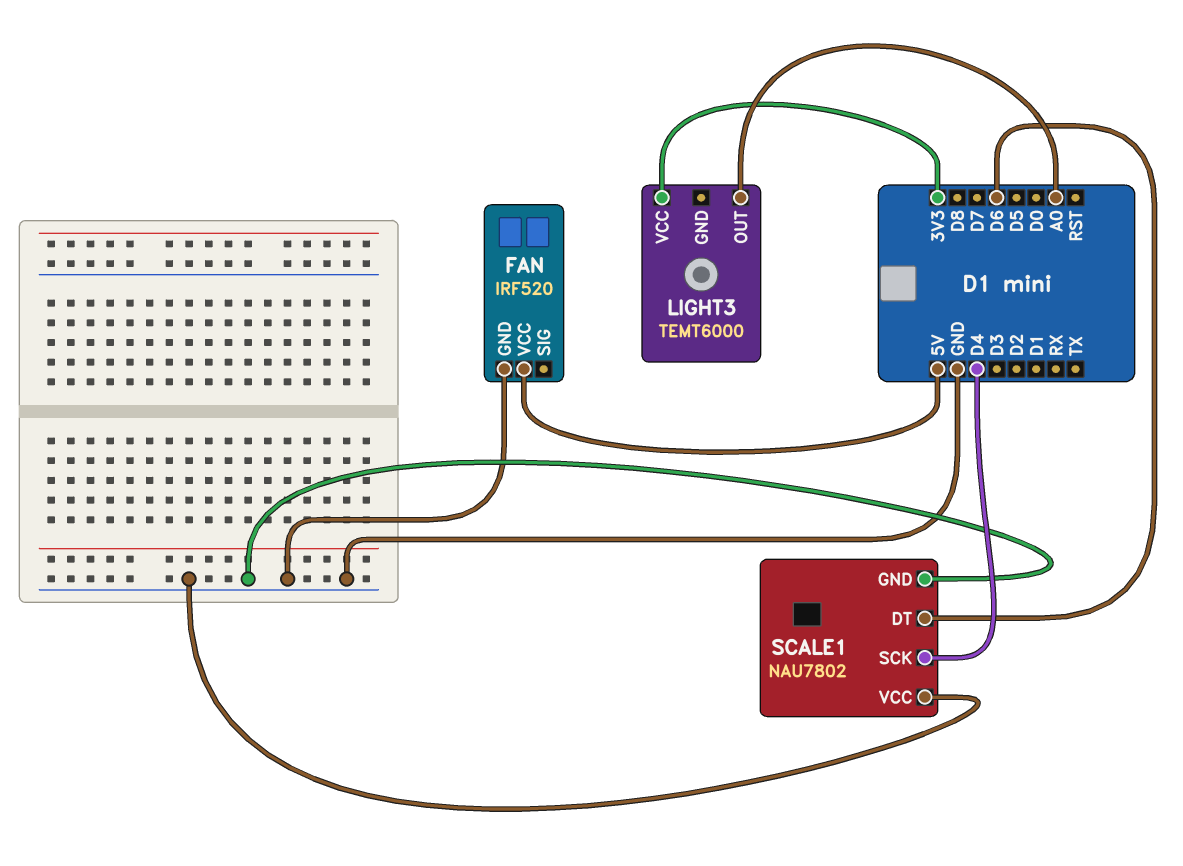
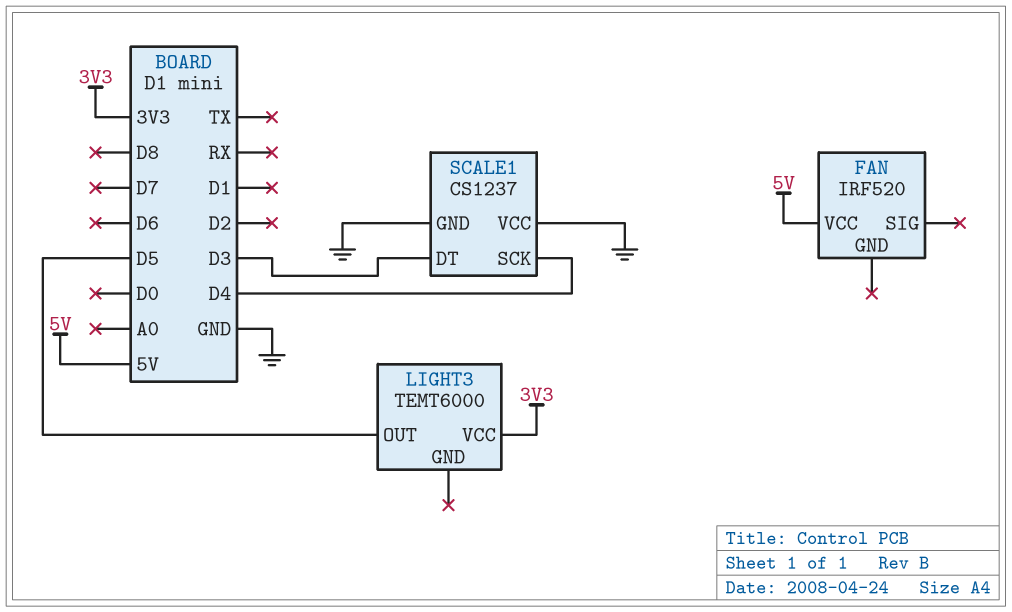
FAN pin GND: GND -> none
LIGHT3 pin OUT: A0 -> D5
SCALE1: NAU7802 -> CS1237
SCALE1 pin DT: D6 -> D3

